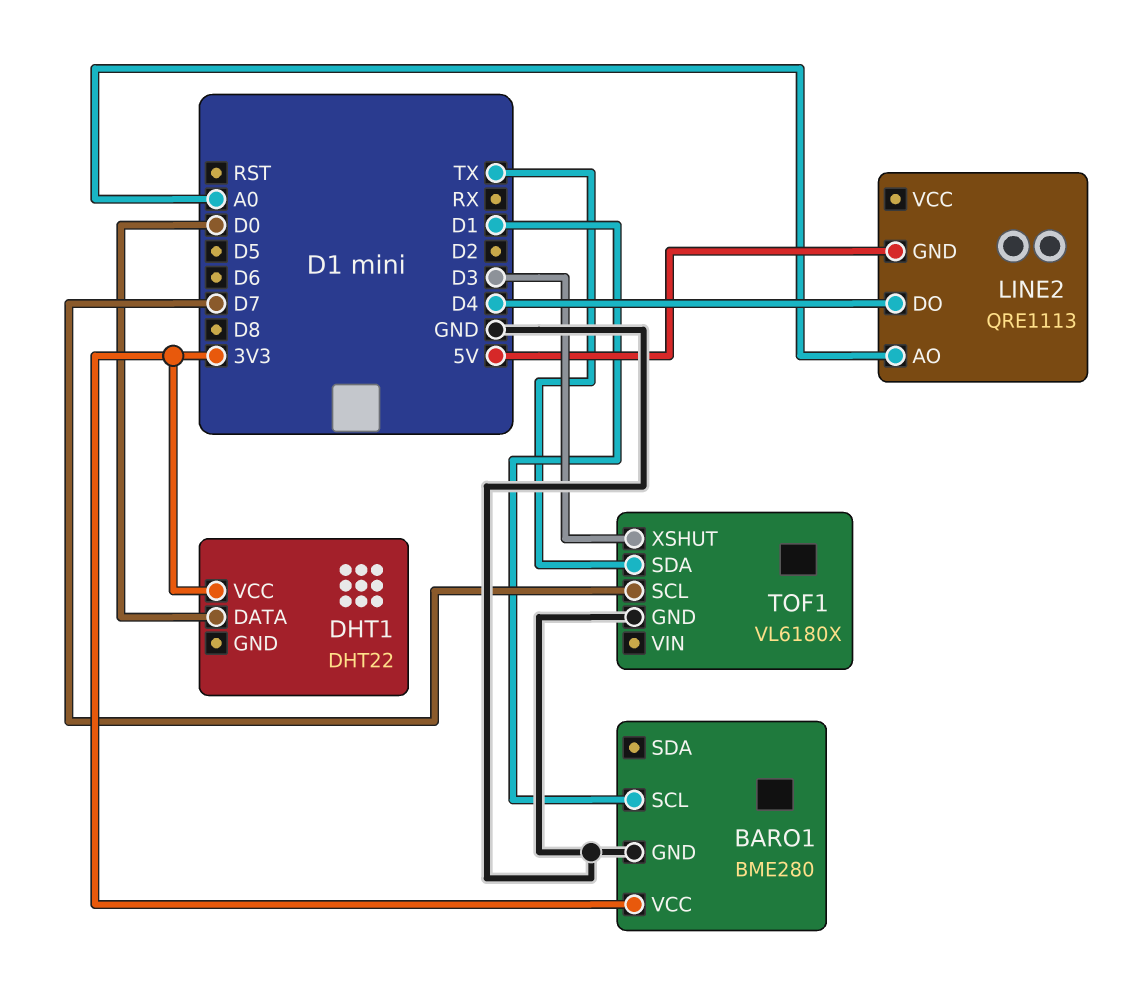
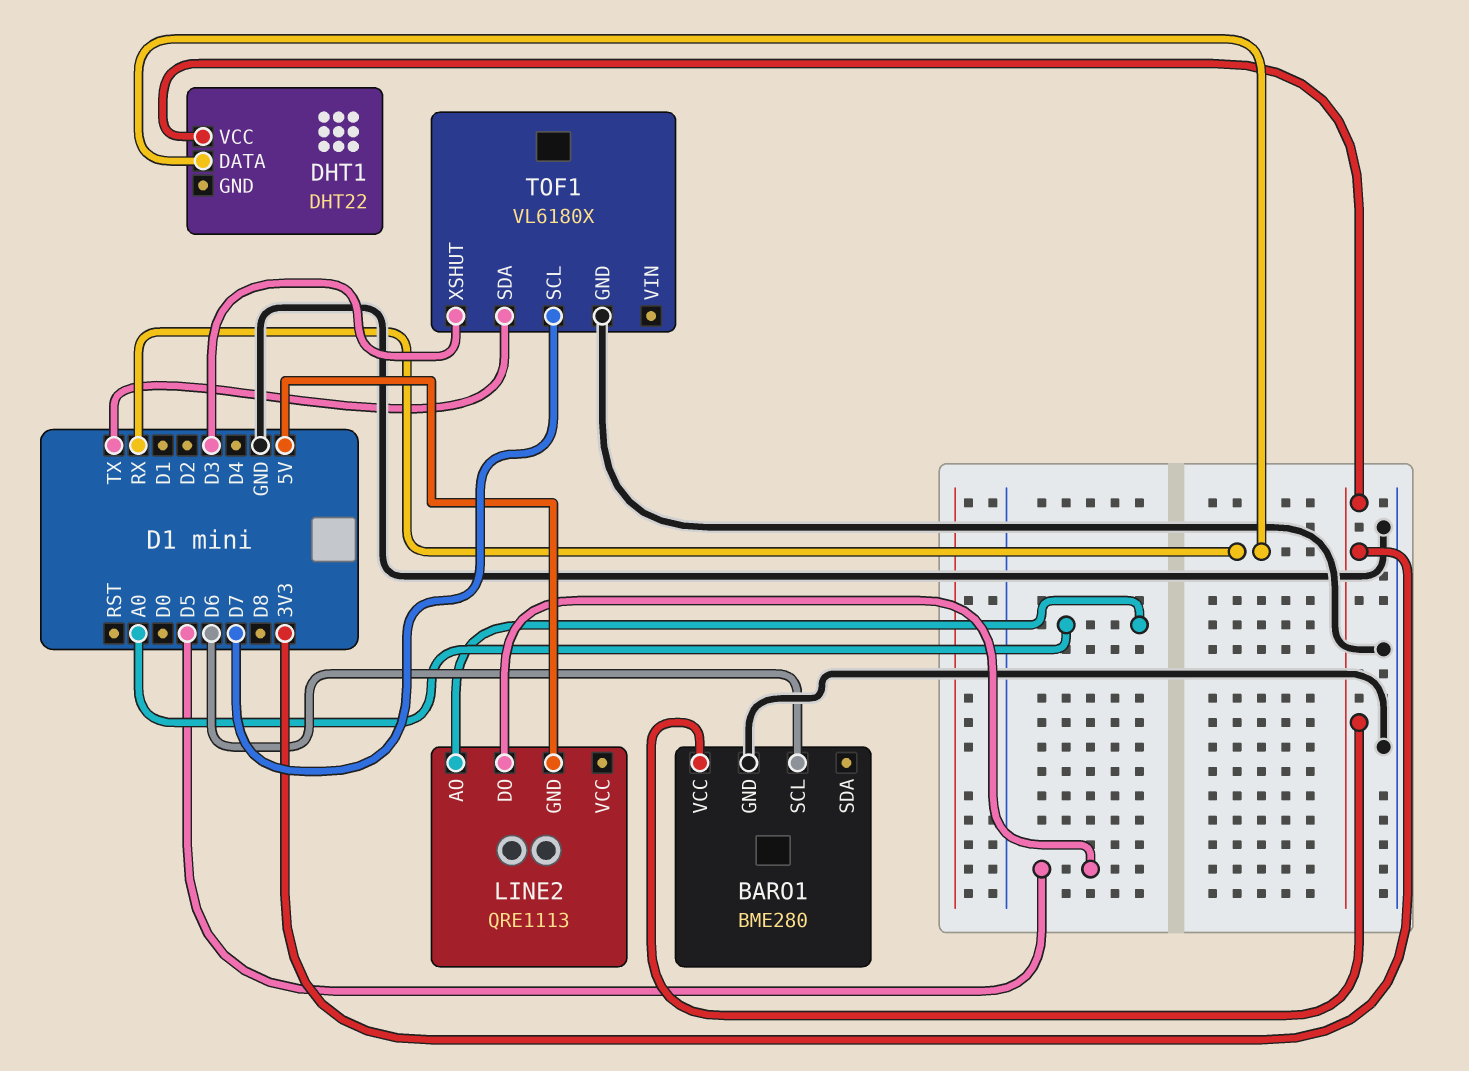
BARO1 pin SCL: D1 -> D6
DHT1 pin DATA: D0 -> RX
LINE2 pin DO: D4 -> D5

